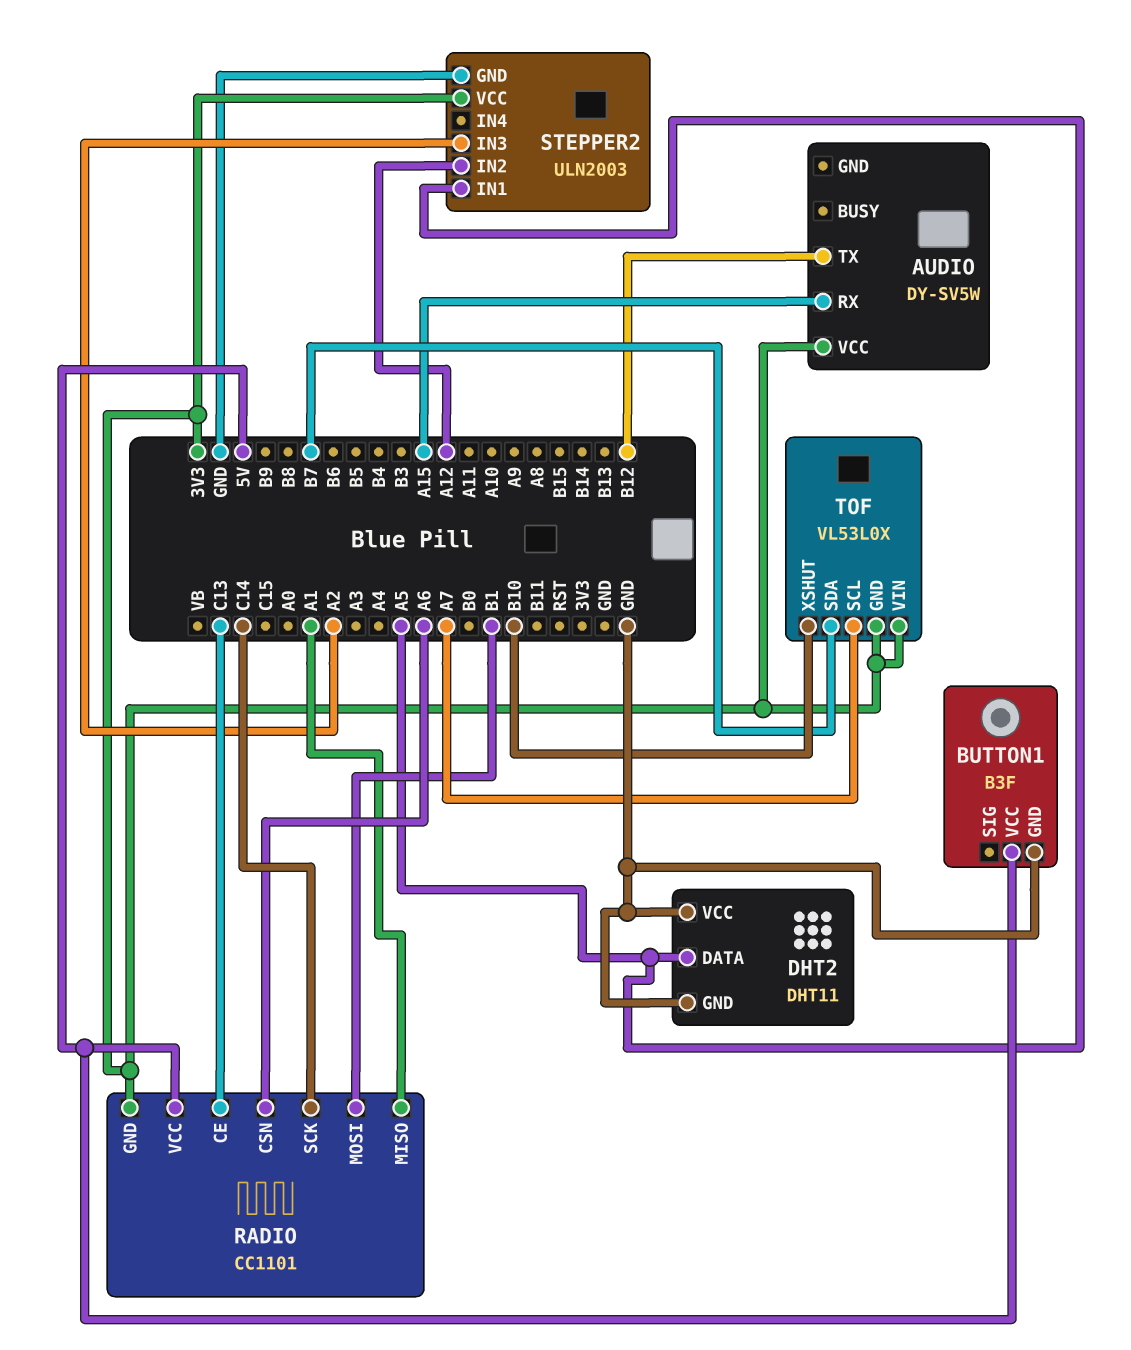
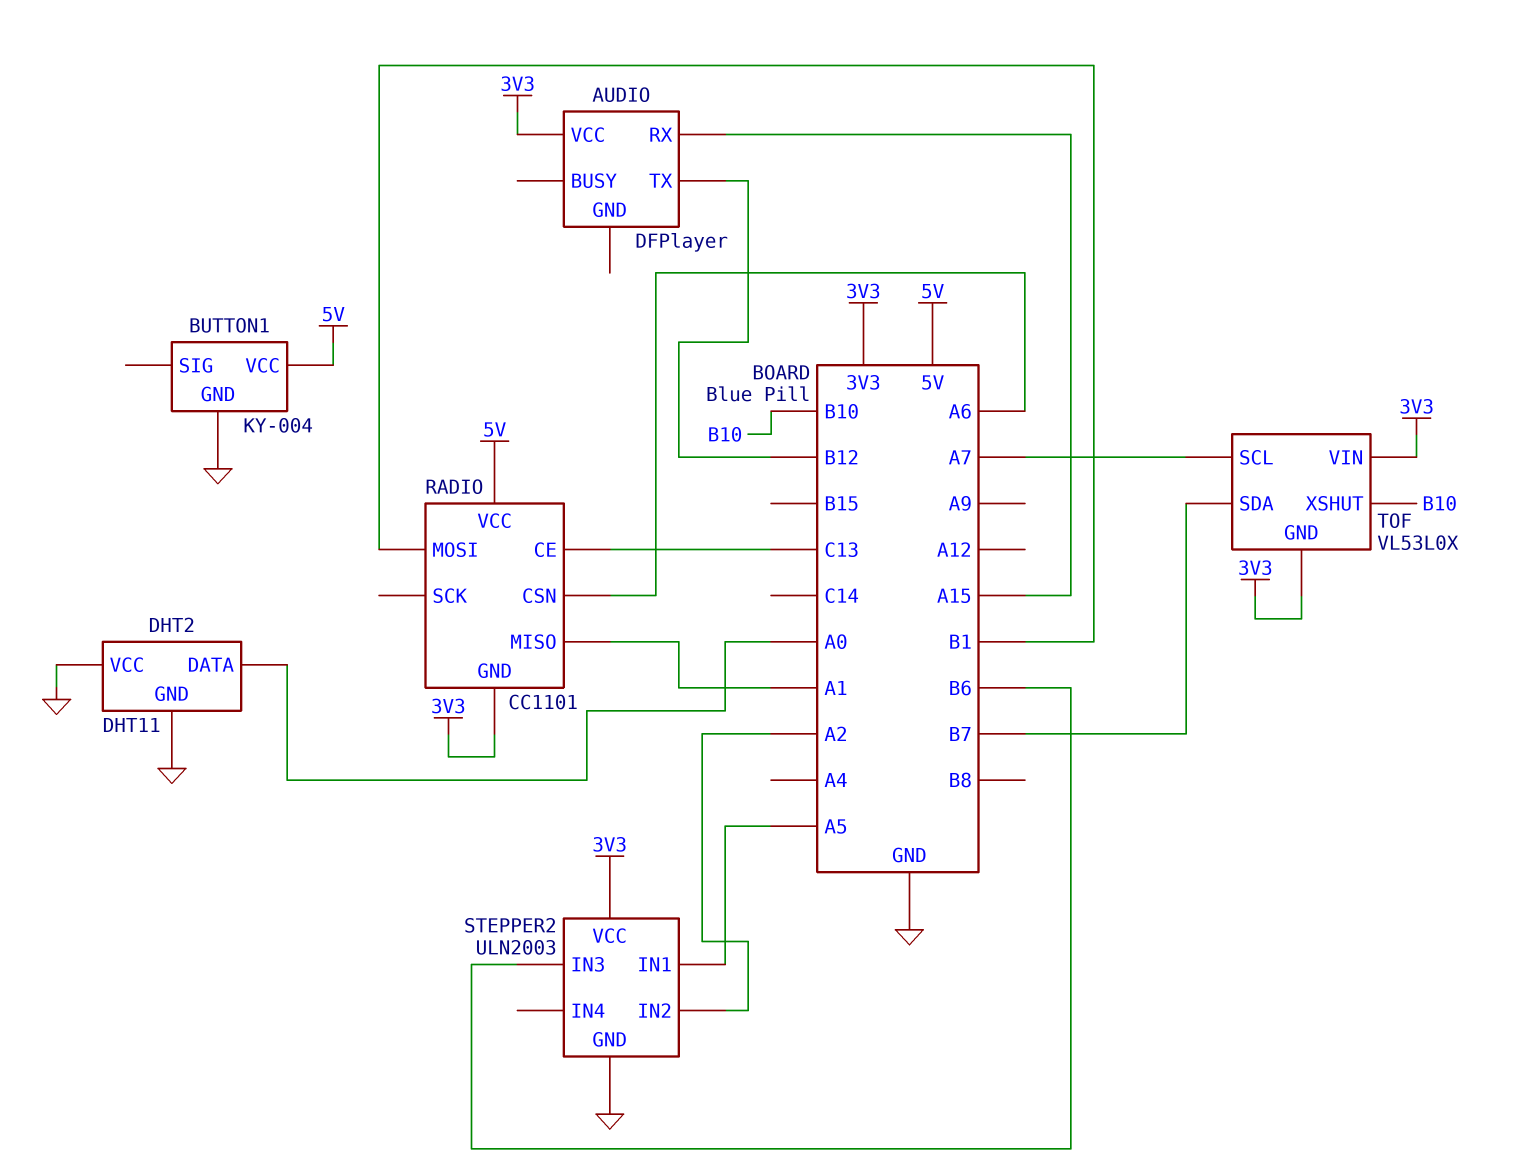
AUDIO: DY-SV5W -> DFPlayer
BUTTON1: B3F -> KY-004
DHT2 pin DATA: A5 -> A0
RADIO pin SCK: C14 -> none
STEPPER2 pin IN2: A12 -> A2
STEPPER2 pin IN3: A2 -> B6

